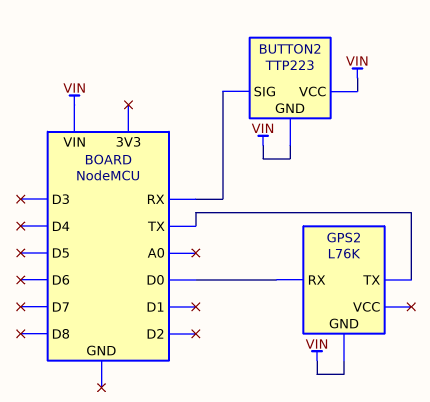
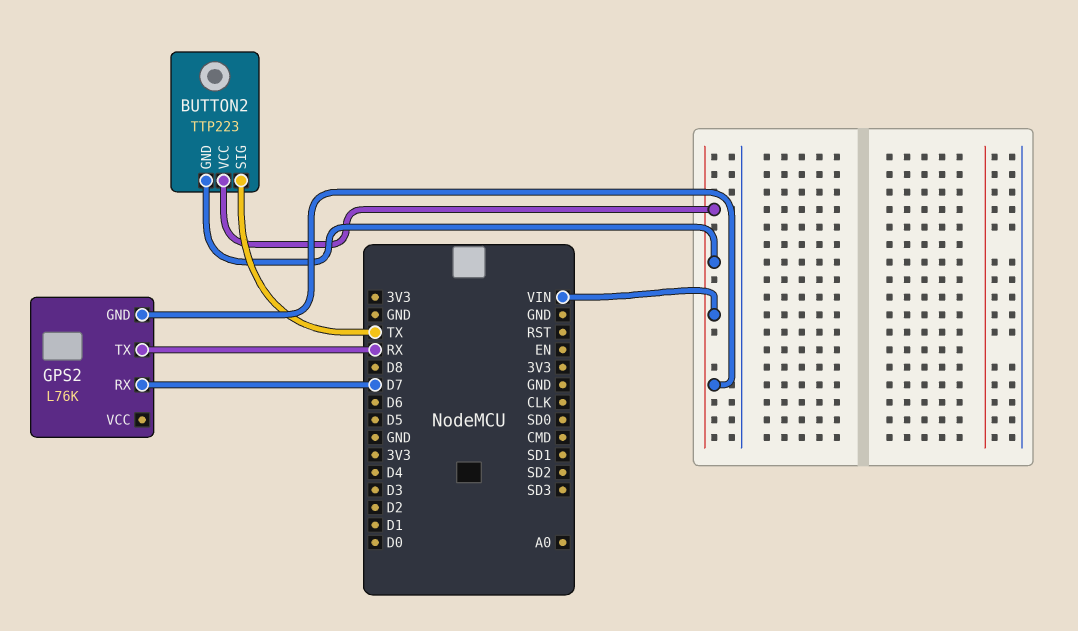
BUTTON2 pin SIG: RX -> TX
GPS2 pin RX: D0 -> D7
GPS2 pin TX: TX -> RX

